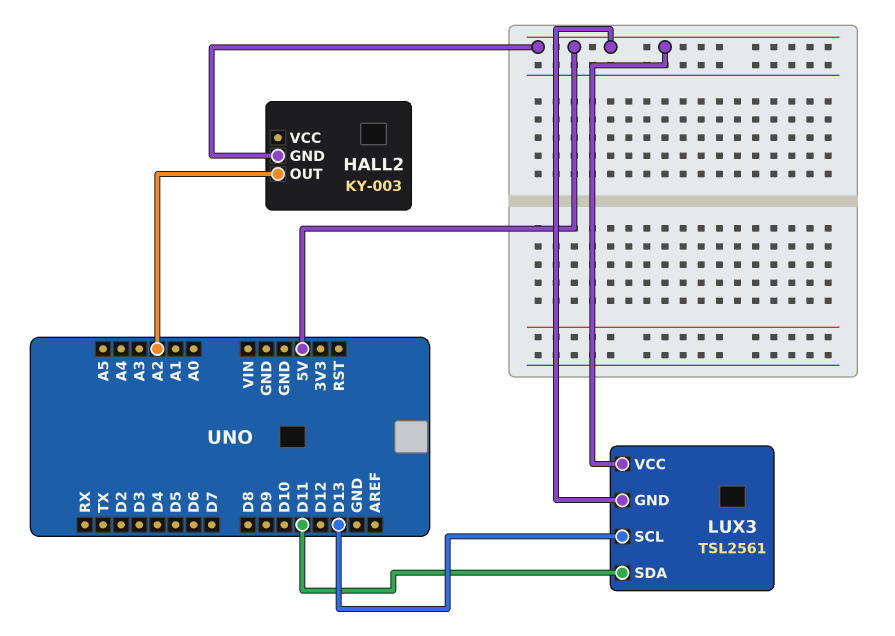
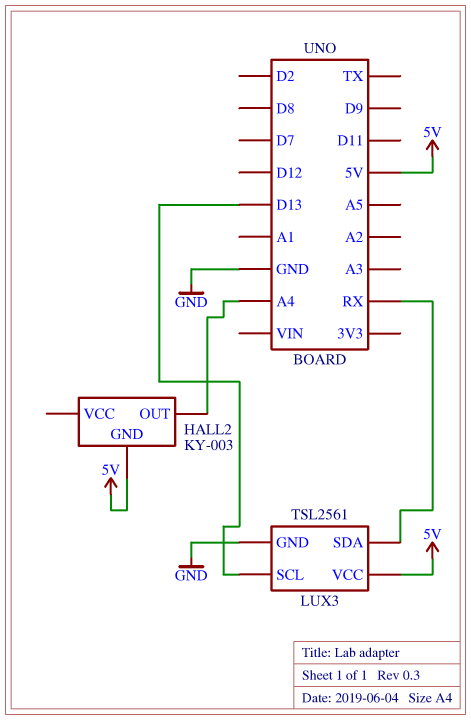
HALL2 pin OUT: A2 -> A4
LUX3 pin GND: 5V -> GND
LUX3 pin SDA: D11 -> RX

